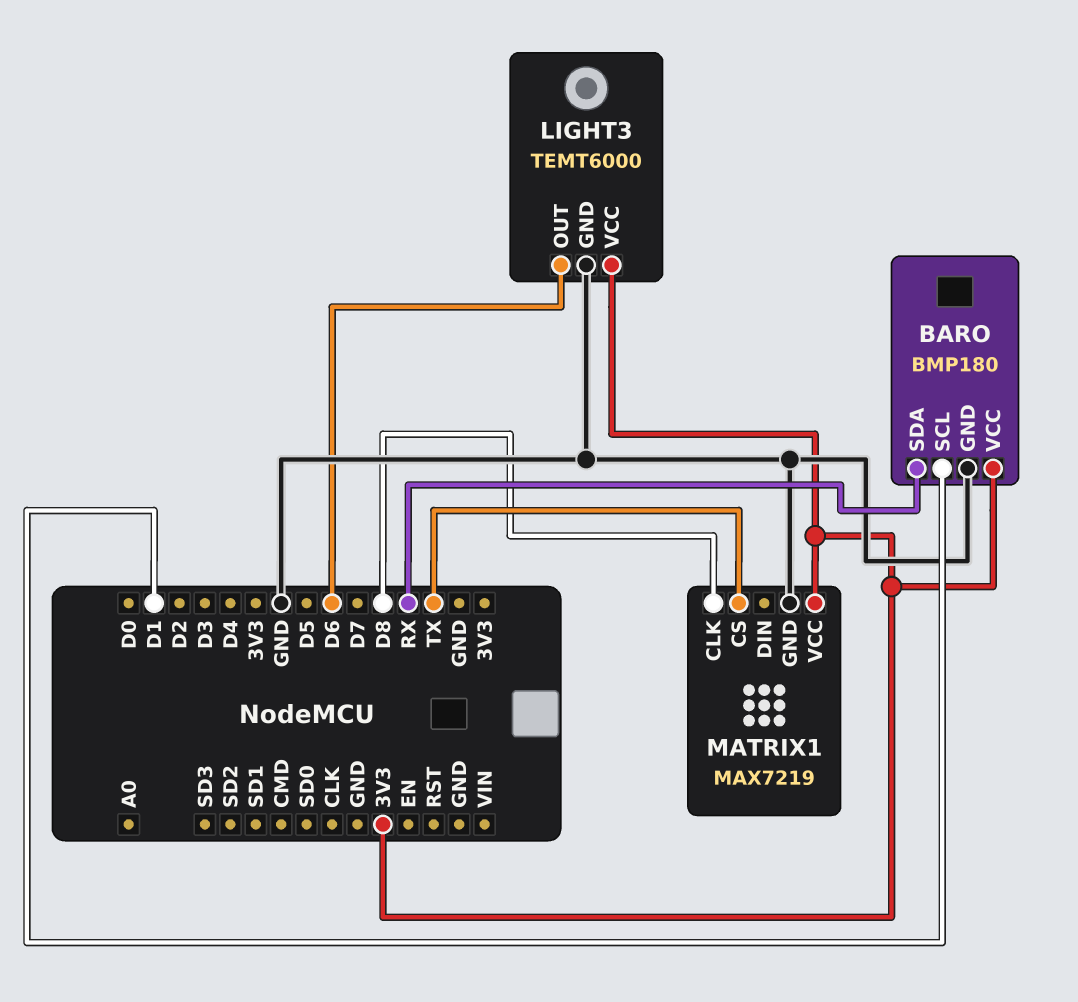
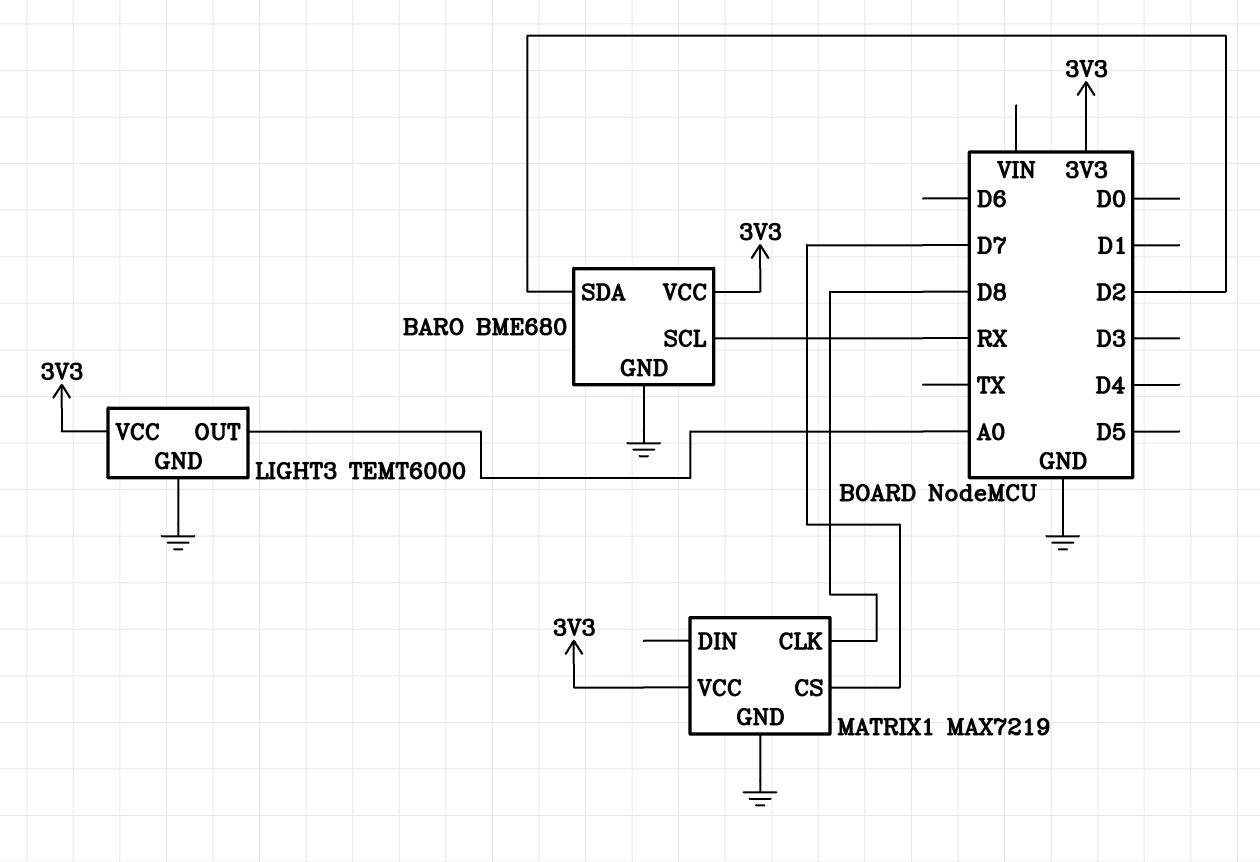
BARO: BMP180 -> BME680
BARO pin SCL: D1 -> RX
BARO pin SDA: RX -> D2
LIGHT3 pin OUT: D6 -> A0
MATRIX1 pin CS: TX -> D7

